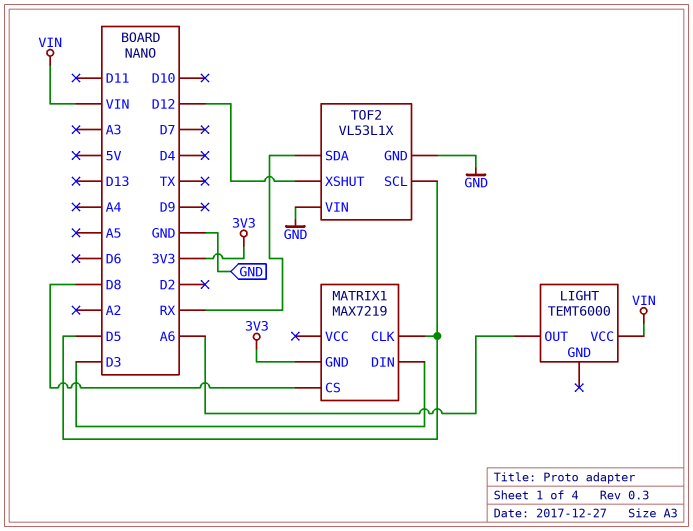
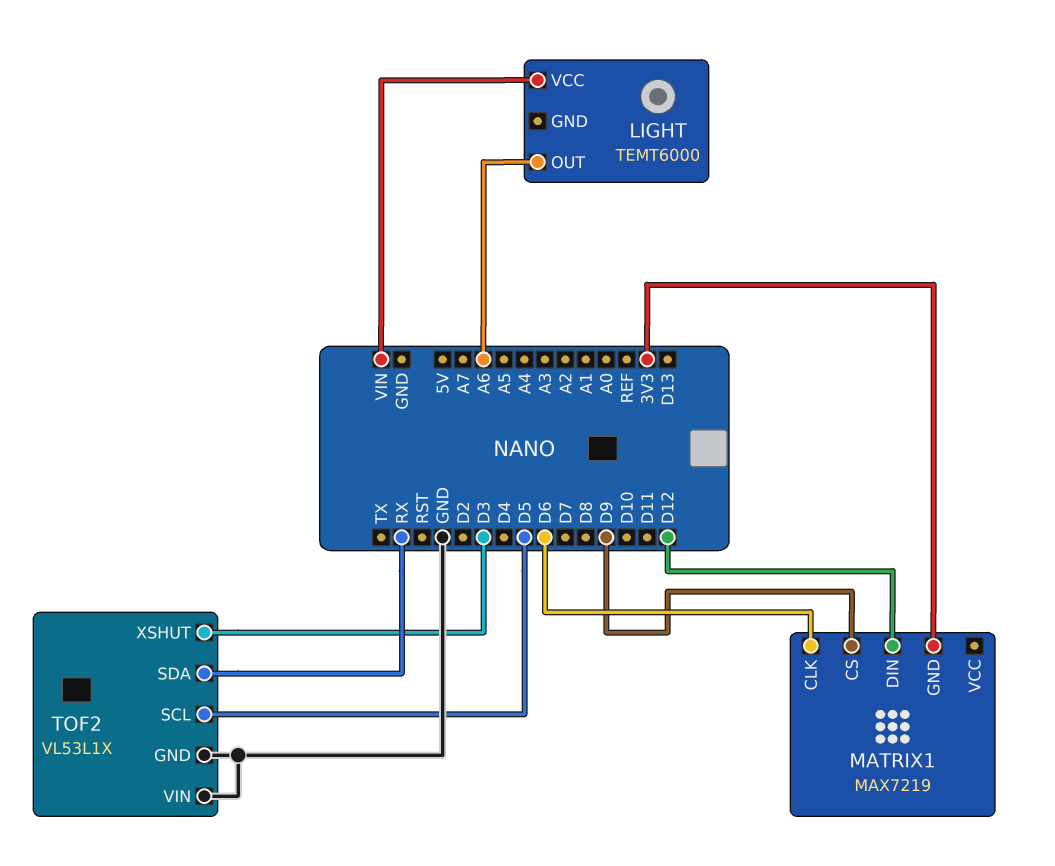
MATRIX1 pin CLK: D5 -> D6
MATRIX1 pin CS: D8 -> D9
MATRIX1 pin DIN: D3 -> D12
TOF2 pin XSHUT: D12 -> D3

